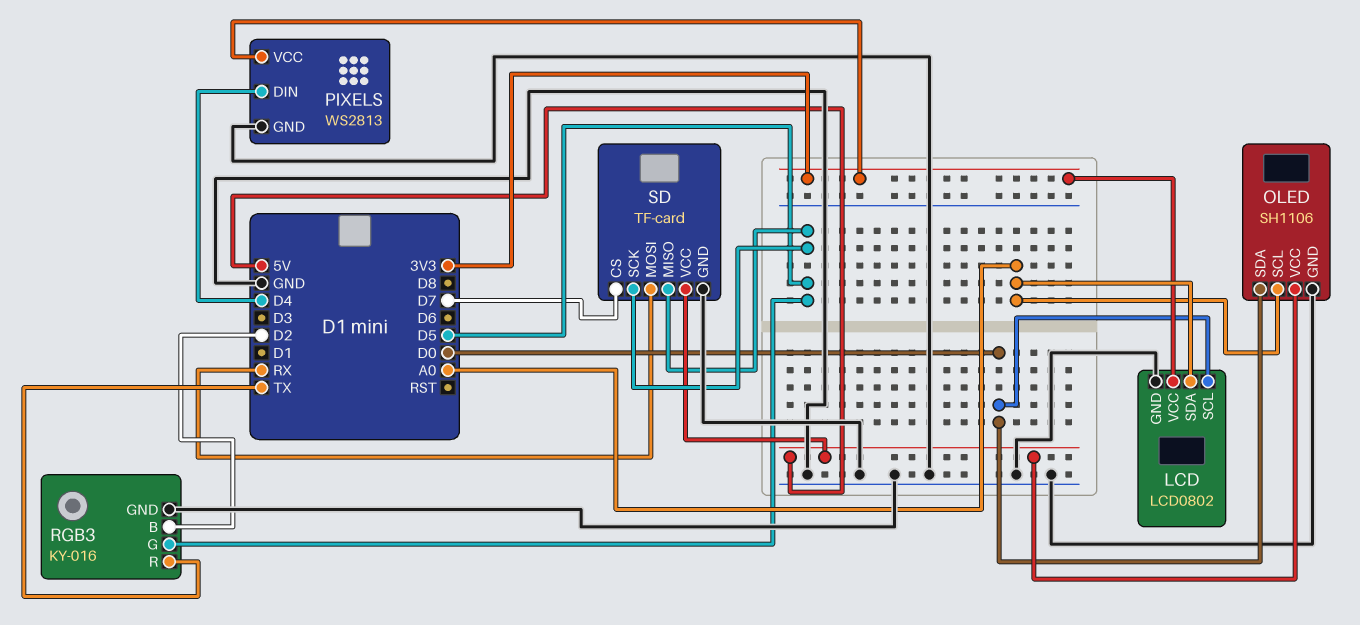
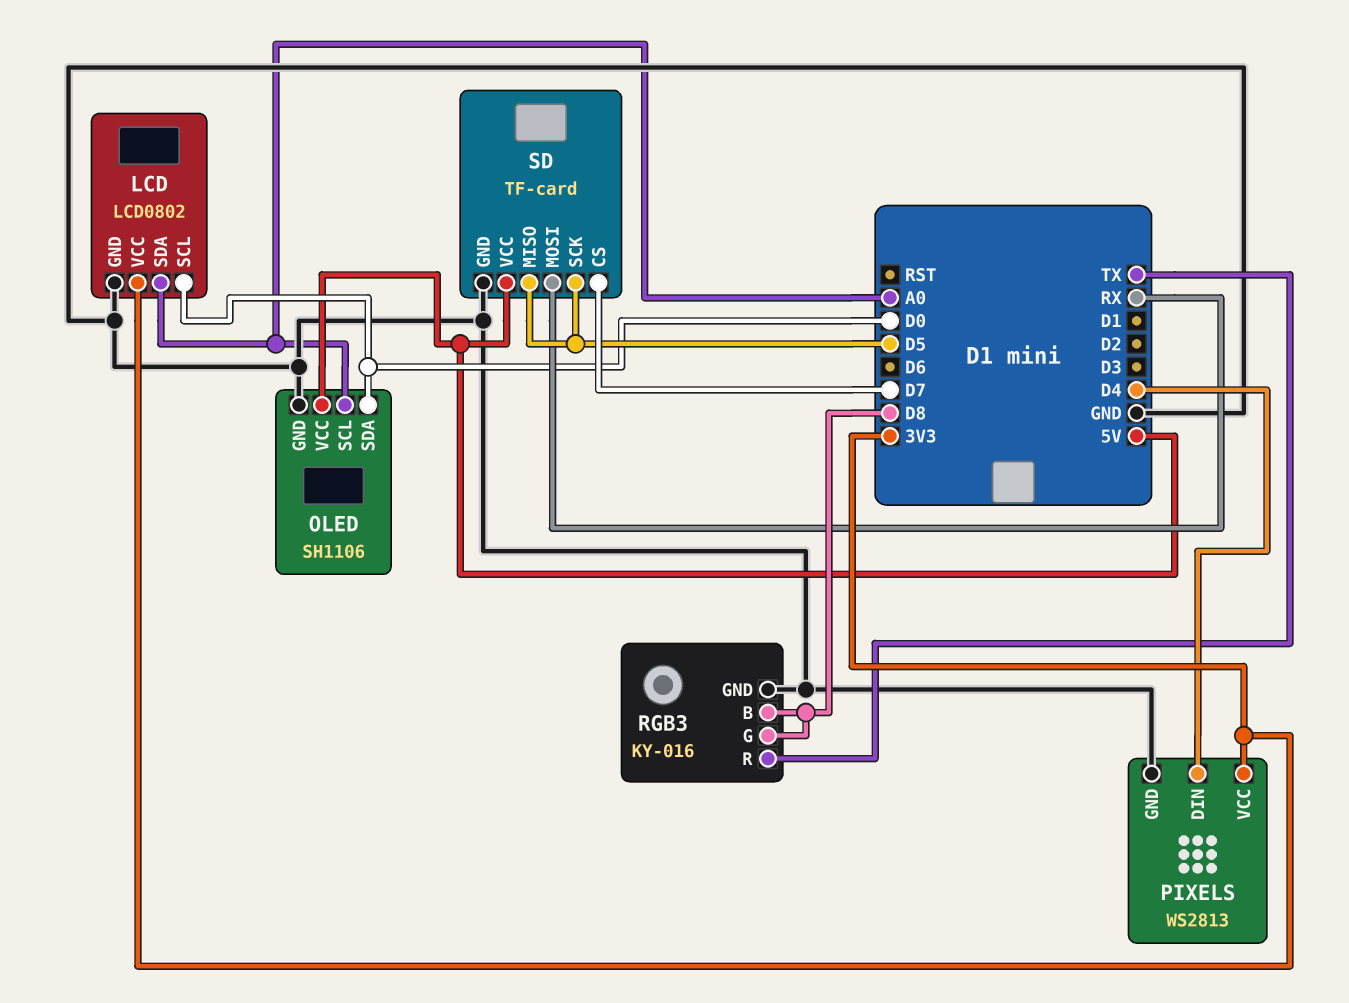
RGB3 pin B: D2 -> D8
RGB3 pin G: D5 -> D8

